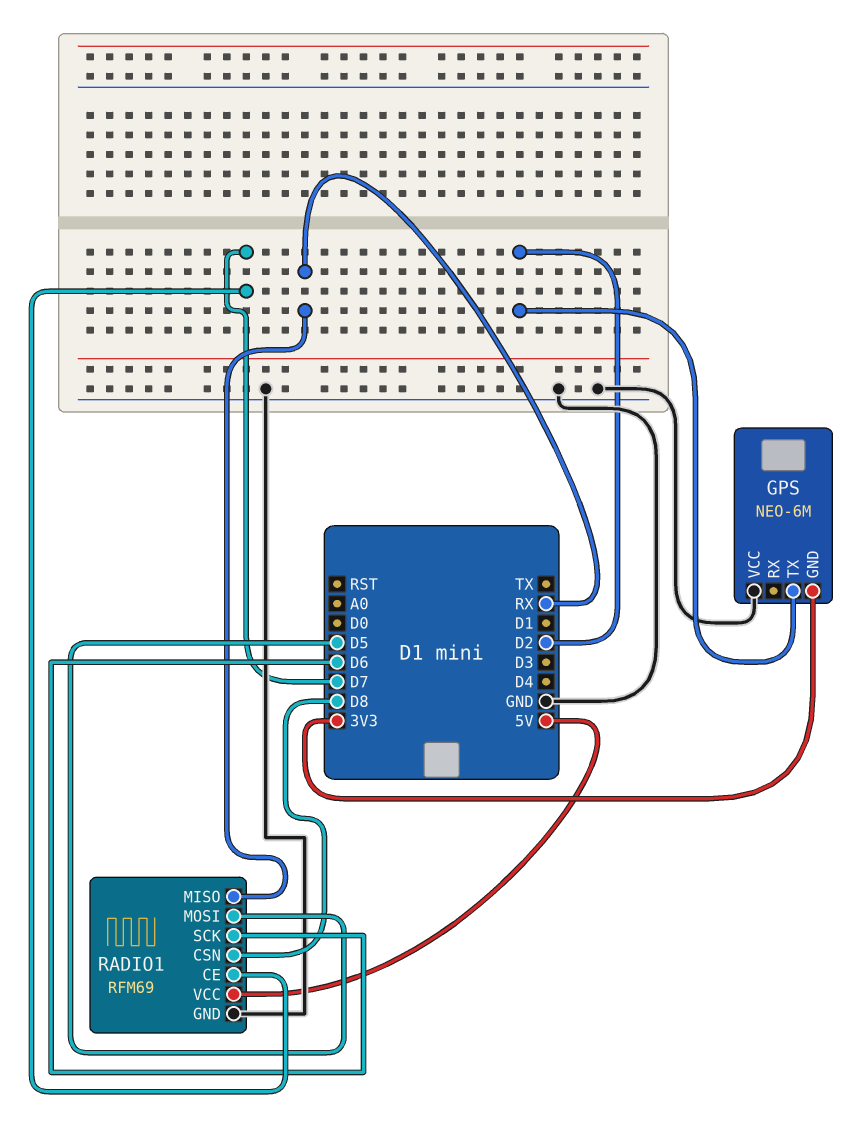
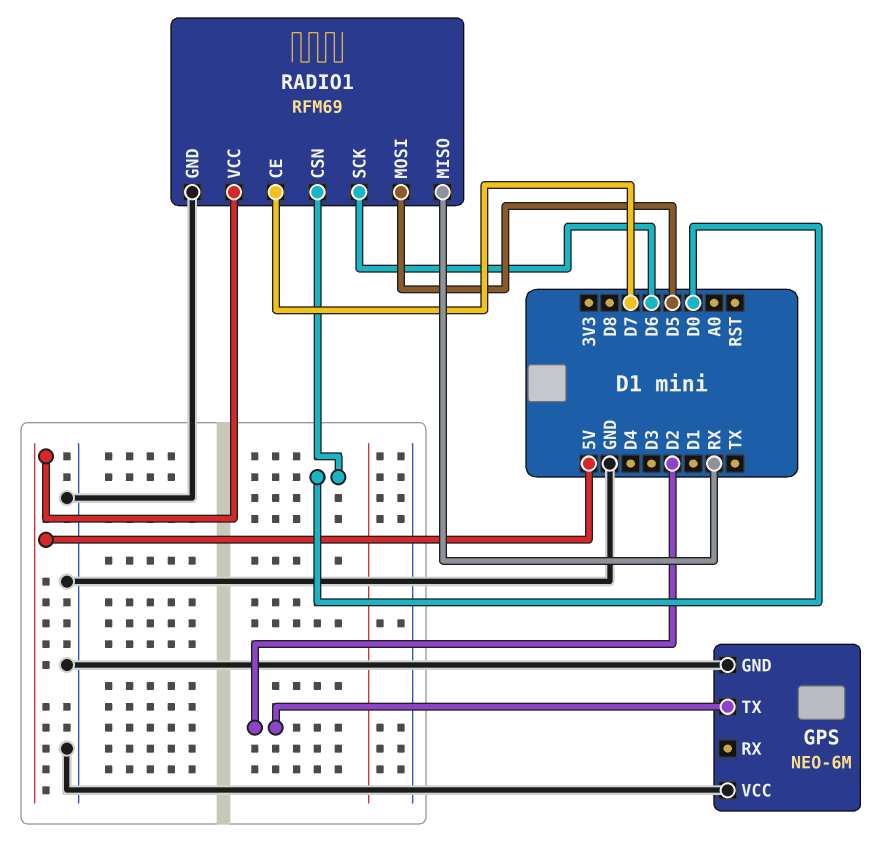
GPS pin GND: 3V3 -> GND
RADIO1 pin CSN: D8 -> D0

